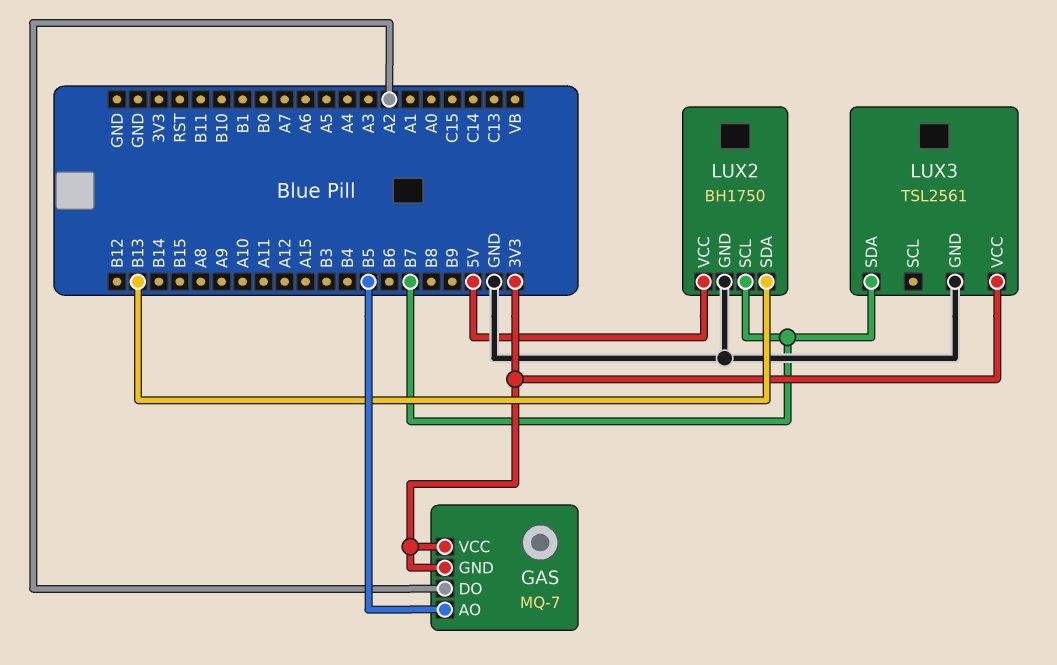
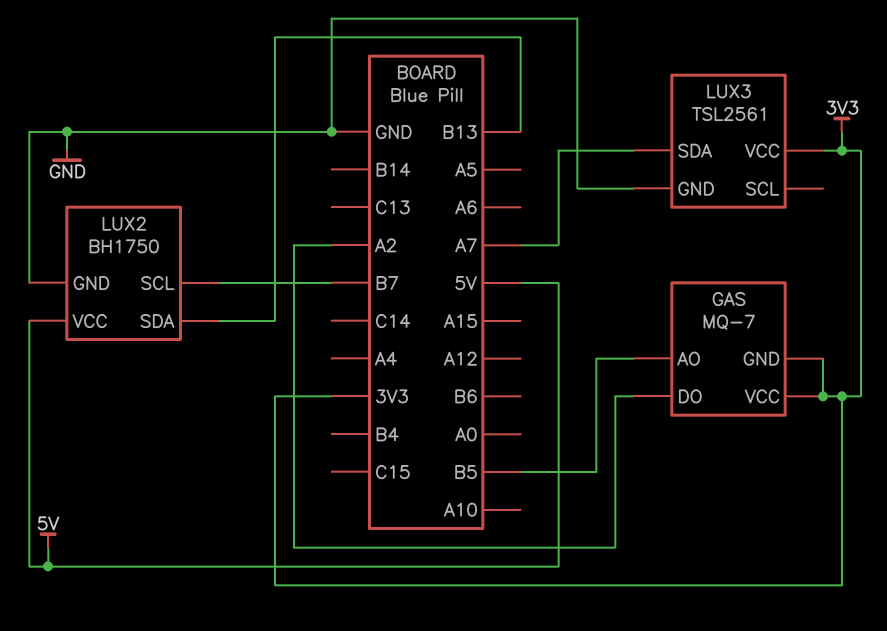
LUX3 pin SDA: B7 -> A7

